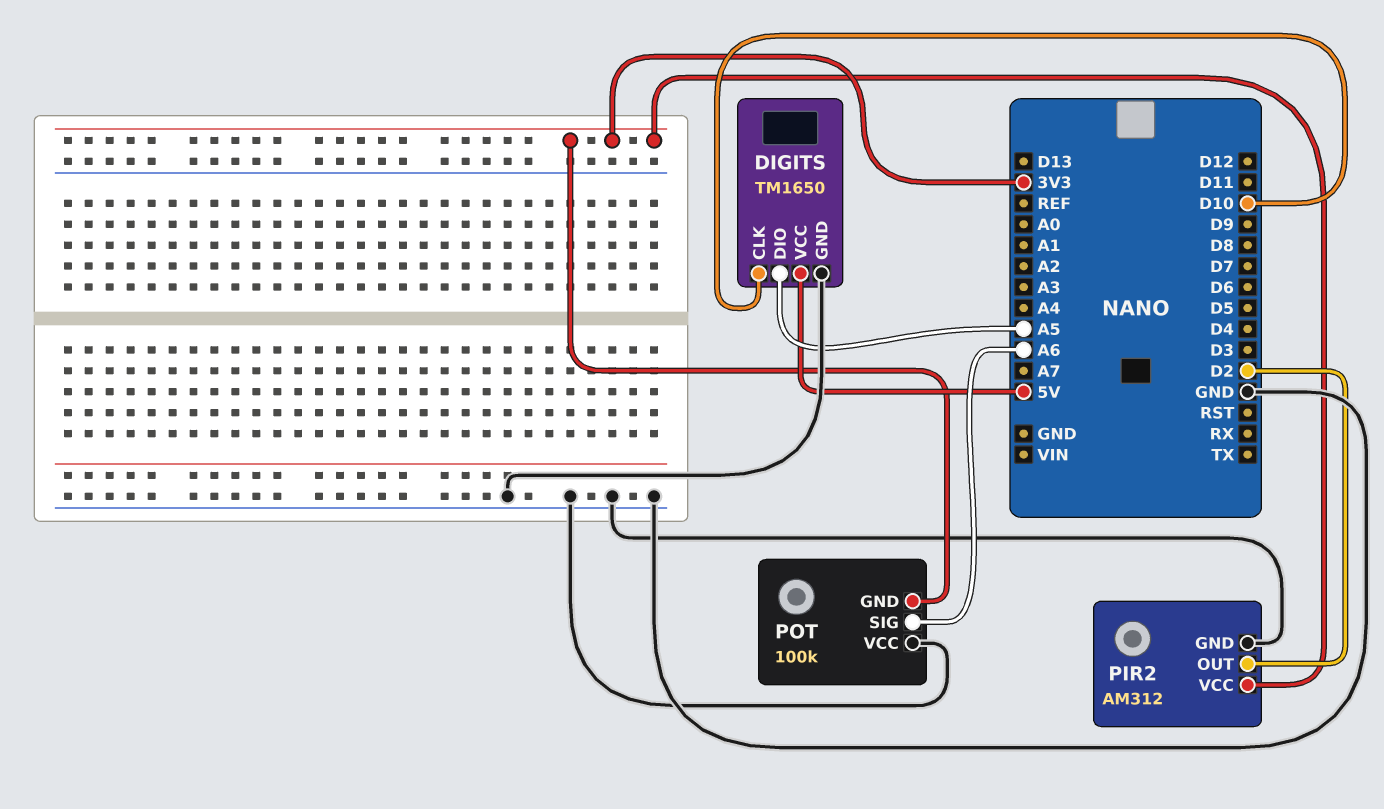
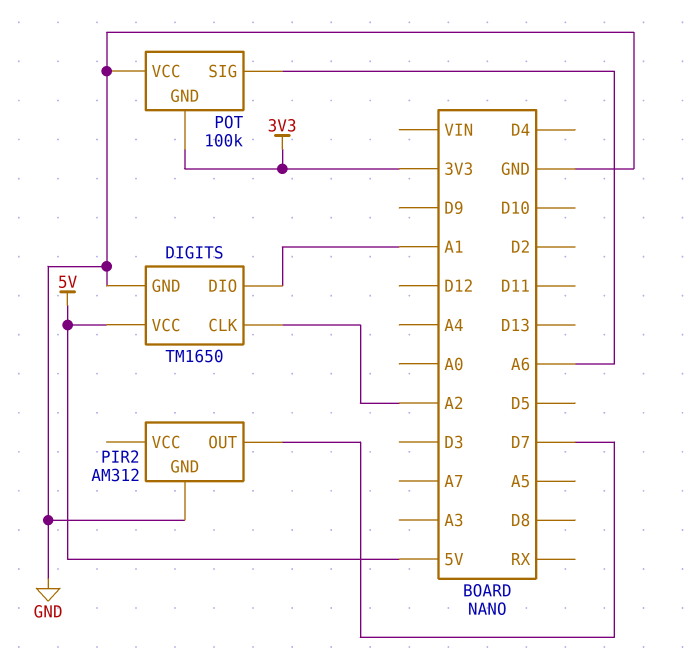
DIGITS pin CLK: D10 -> A2
DIGITS pin DIO: A5 -> A1
PIR2 pin OUT: D2 -> D7
PIR2 pin VCC: 3V3 -> none

